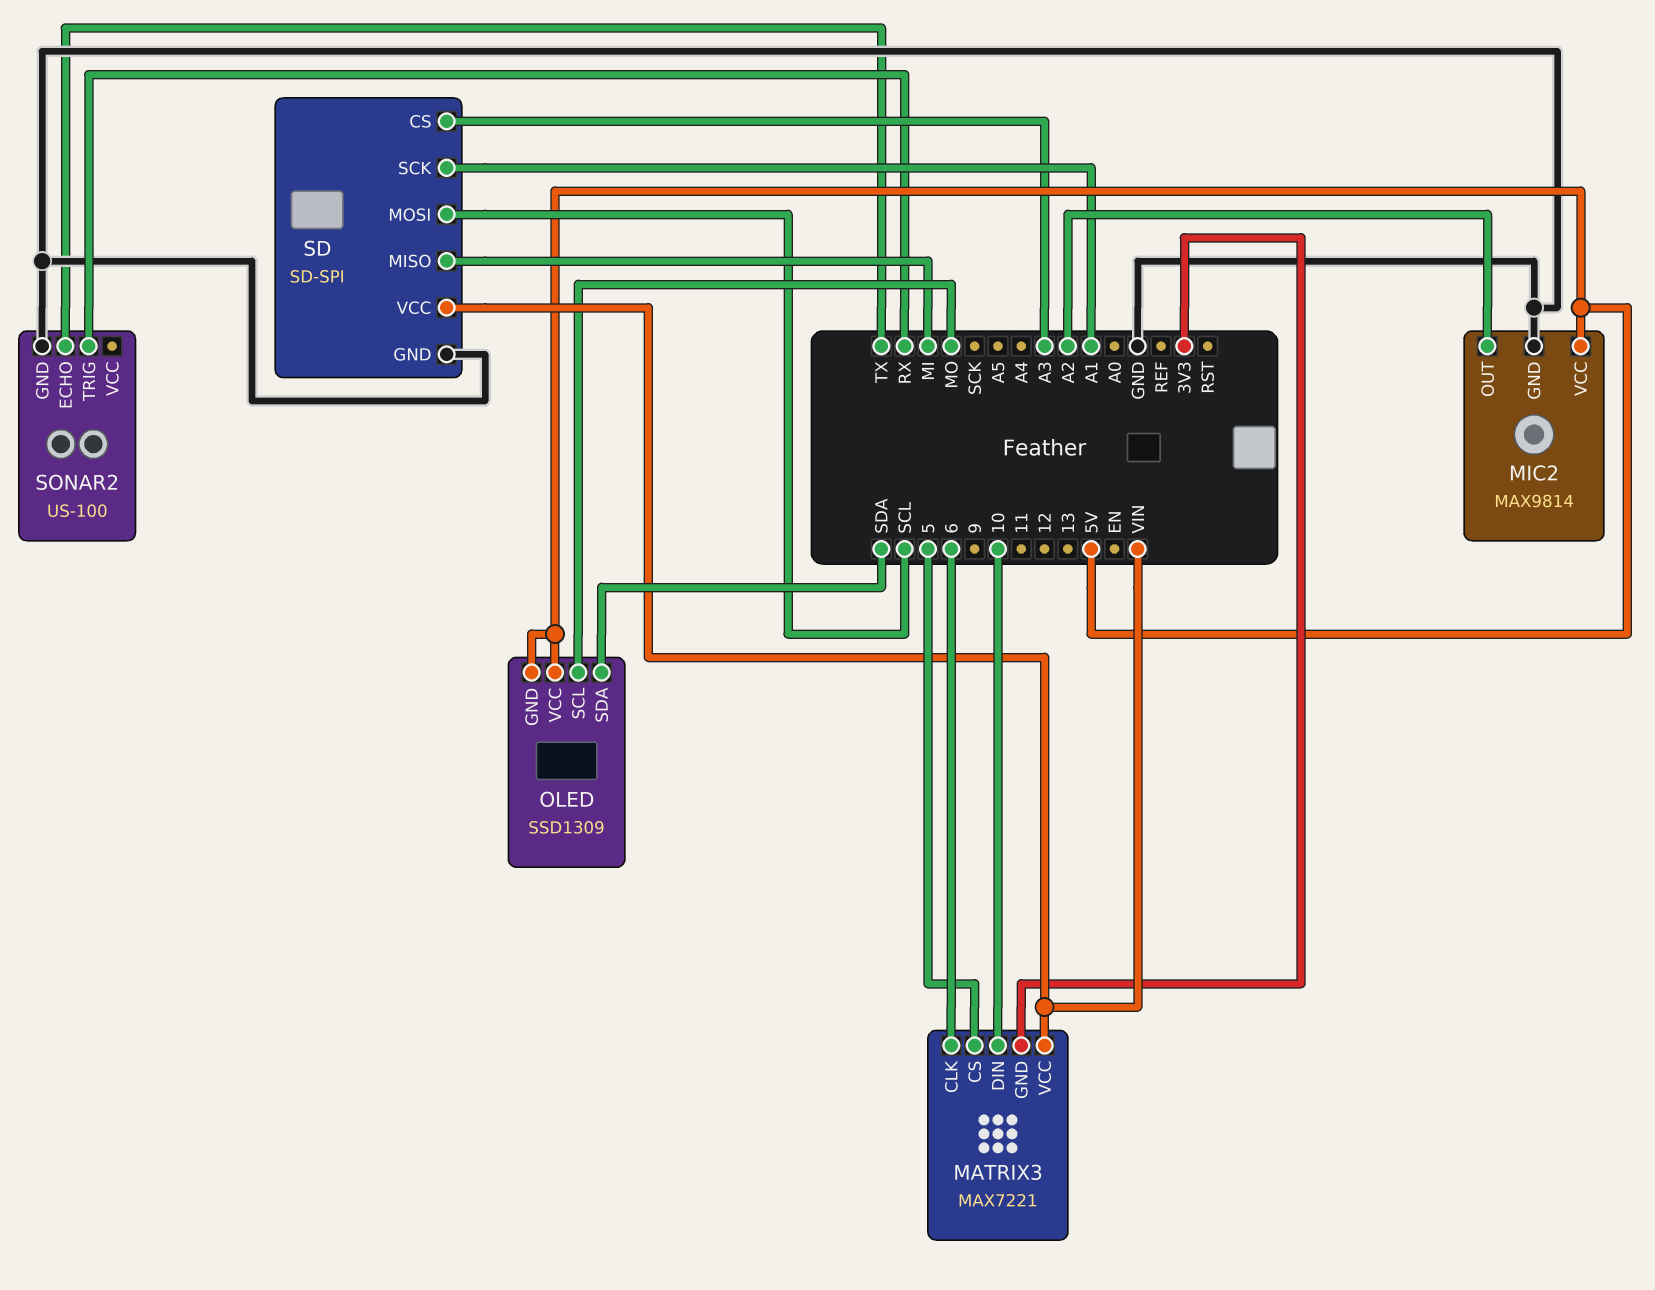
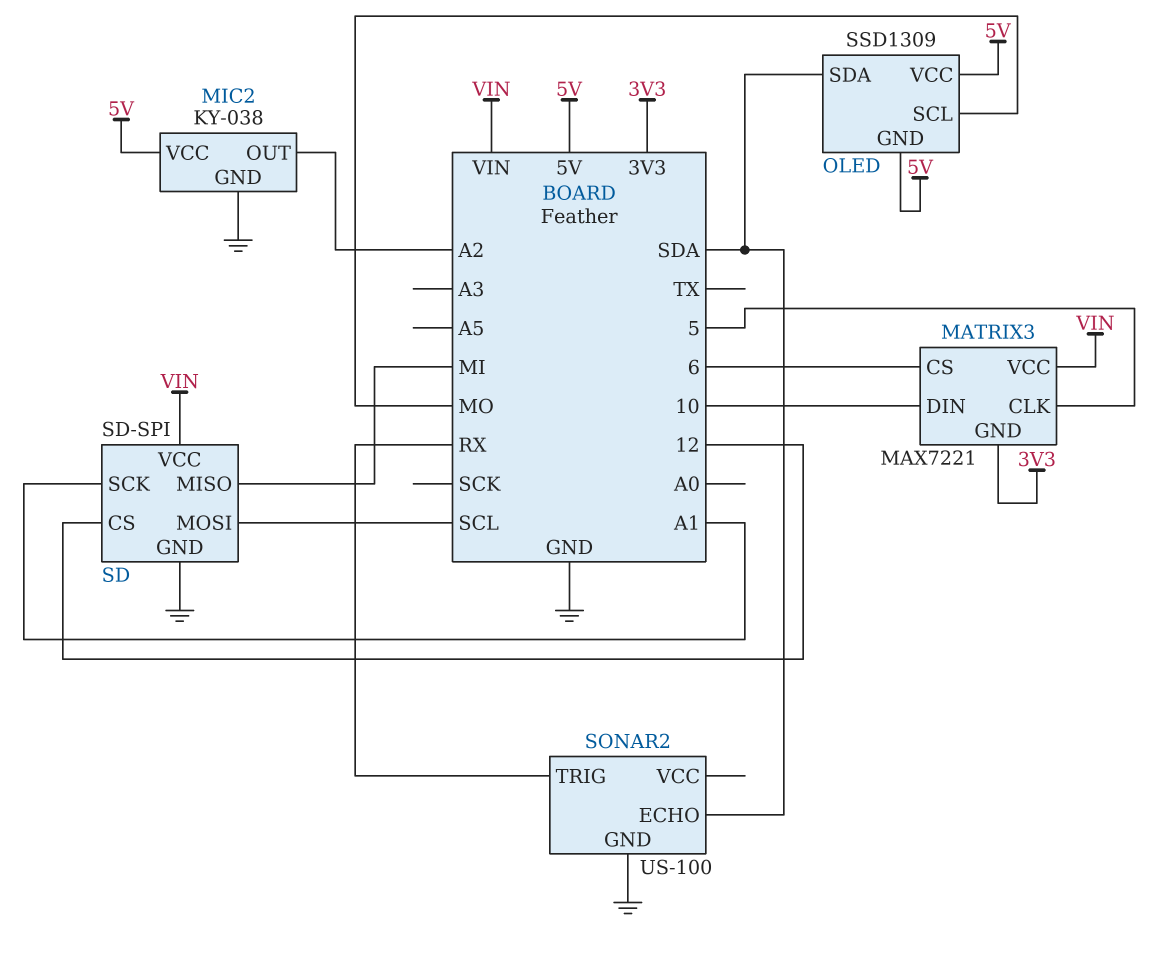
MATRIX3 pin CLK: 6 -> 5
MATRIX3 pin CS: 5 -> 6
MIC2: MAX9814 -> KY-038
SD pin CS: A3 -> 12
SONAR2 pin ECHO: TX -> SDA

